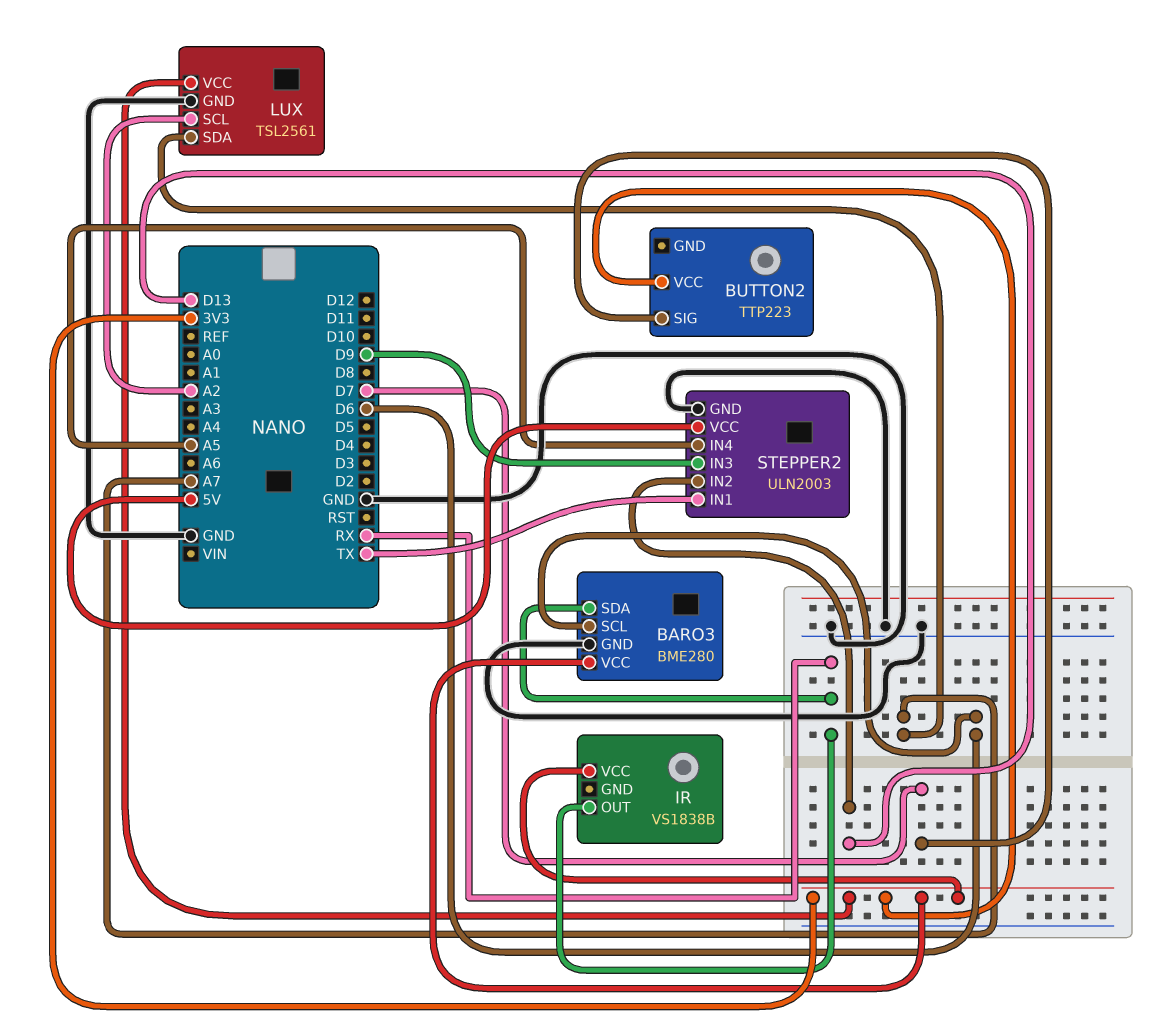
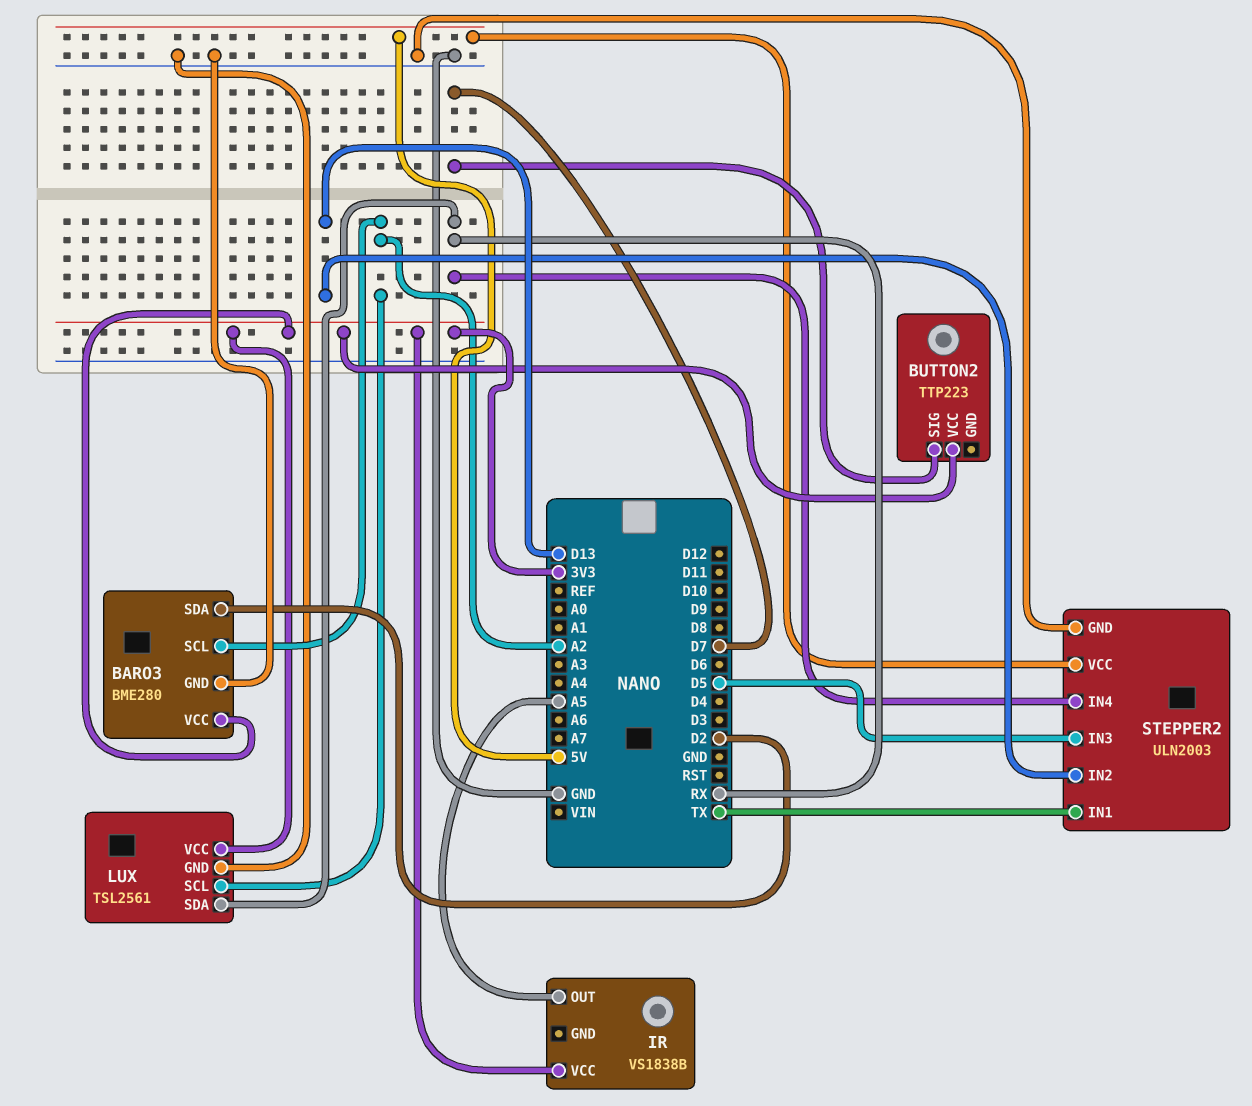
BARO3 pin SCL: D6 -> A2
BARO3 pin SDA: RX -> D2
IR pin OUT: RX -> A5
LUX pin SDA: A7 -> RX
STEPPER2 pin IN3: D9 -> D5
STEPPER2 pin IN4: A5 -> RX

